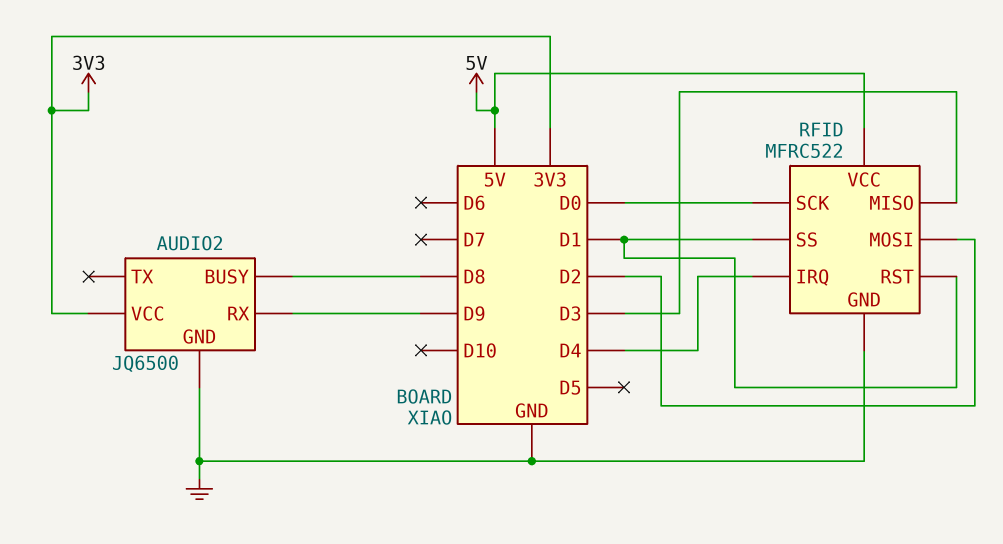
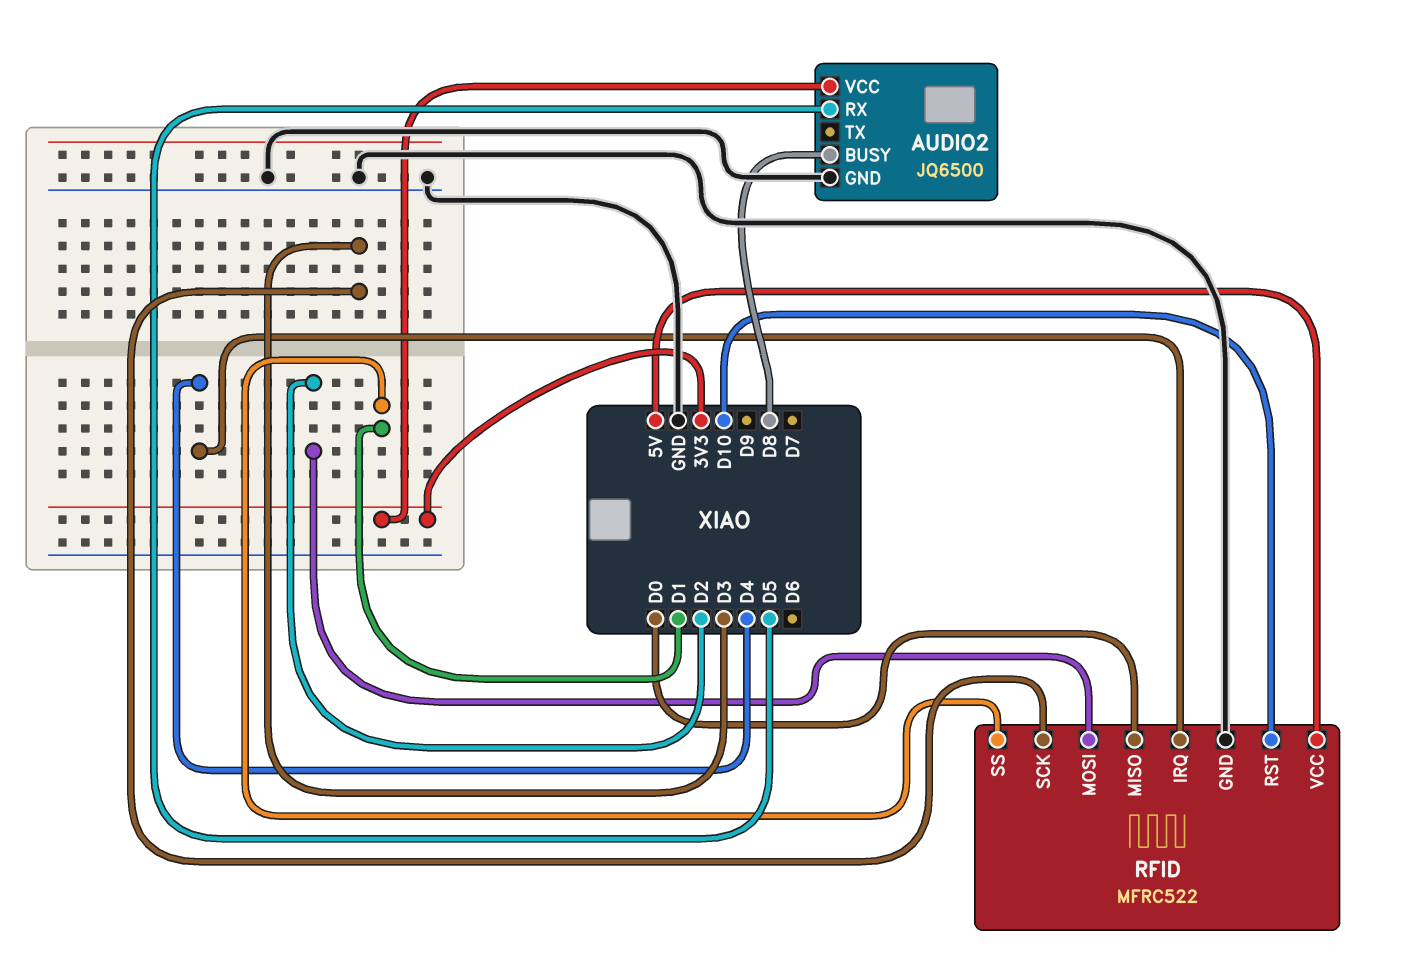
AUDIO2 pin RX: D9 -> D5
RFID pin MISO: D3 -> D0
RFID pin RST: D1 -> D10
RFID pin SCK: D0 -> D3

